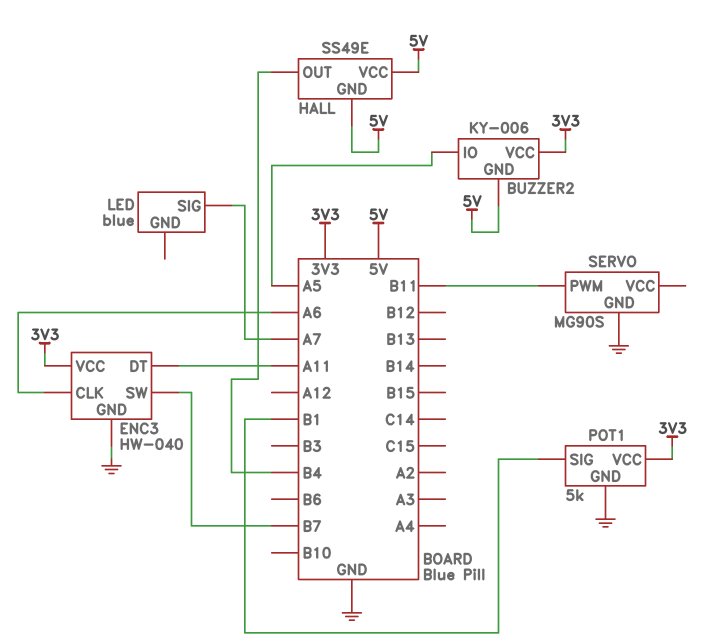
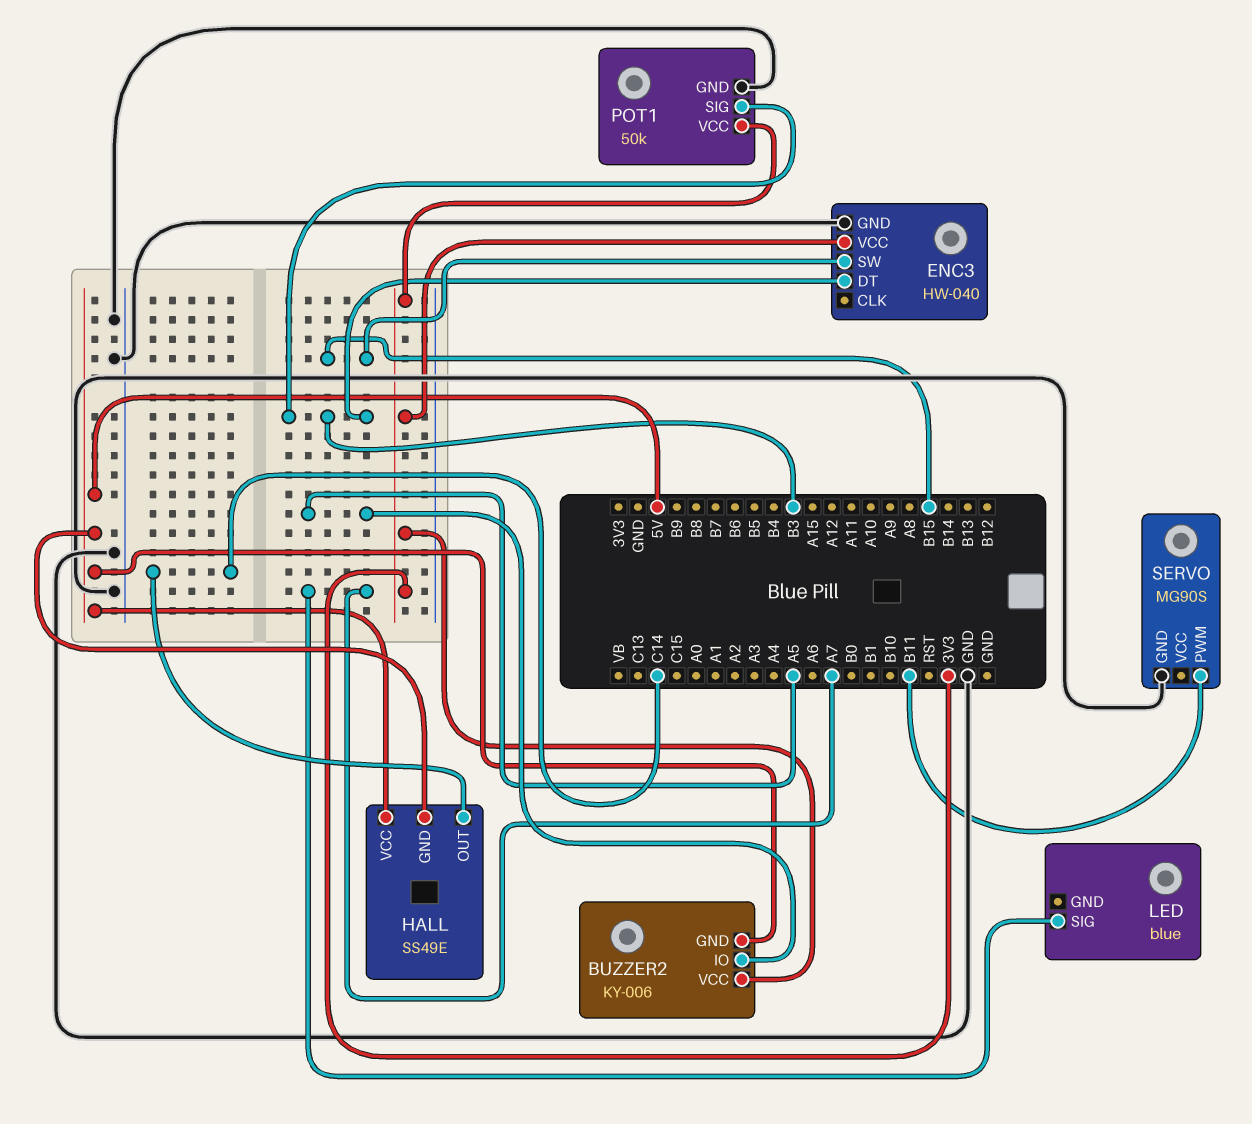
ENC3 pin CLK: A6 -> none
ENC3 pin DT: A11 -> B3
ENC3 pin SW: B7 -> B15
HALL pin OUT: B4 -> C14
POT1: 5k -> 50k
POT1 pin SIG: B1 -> B3

